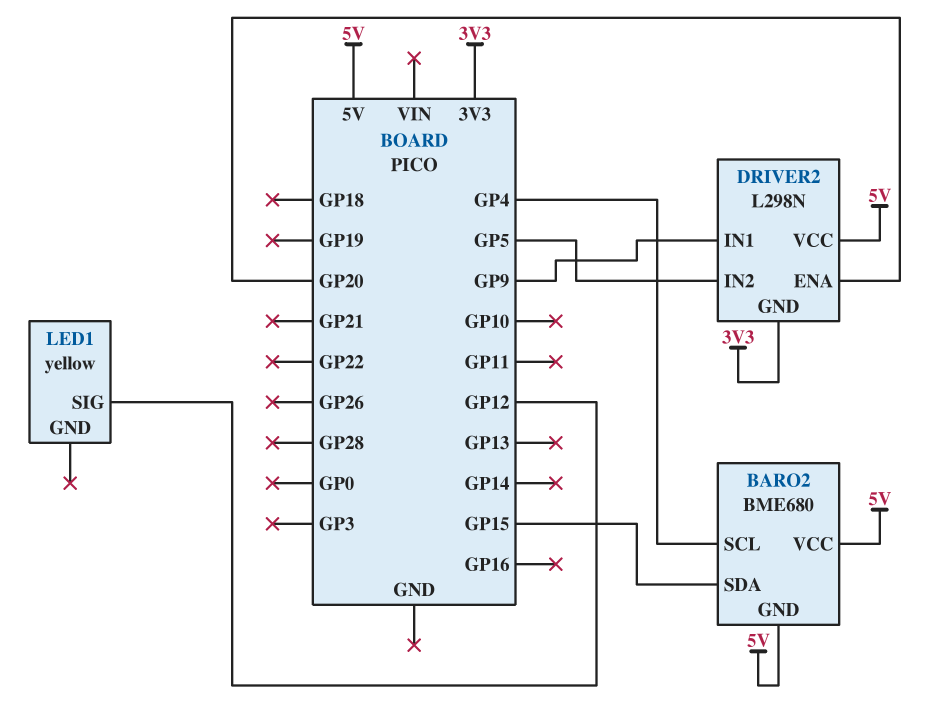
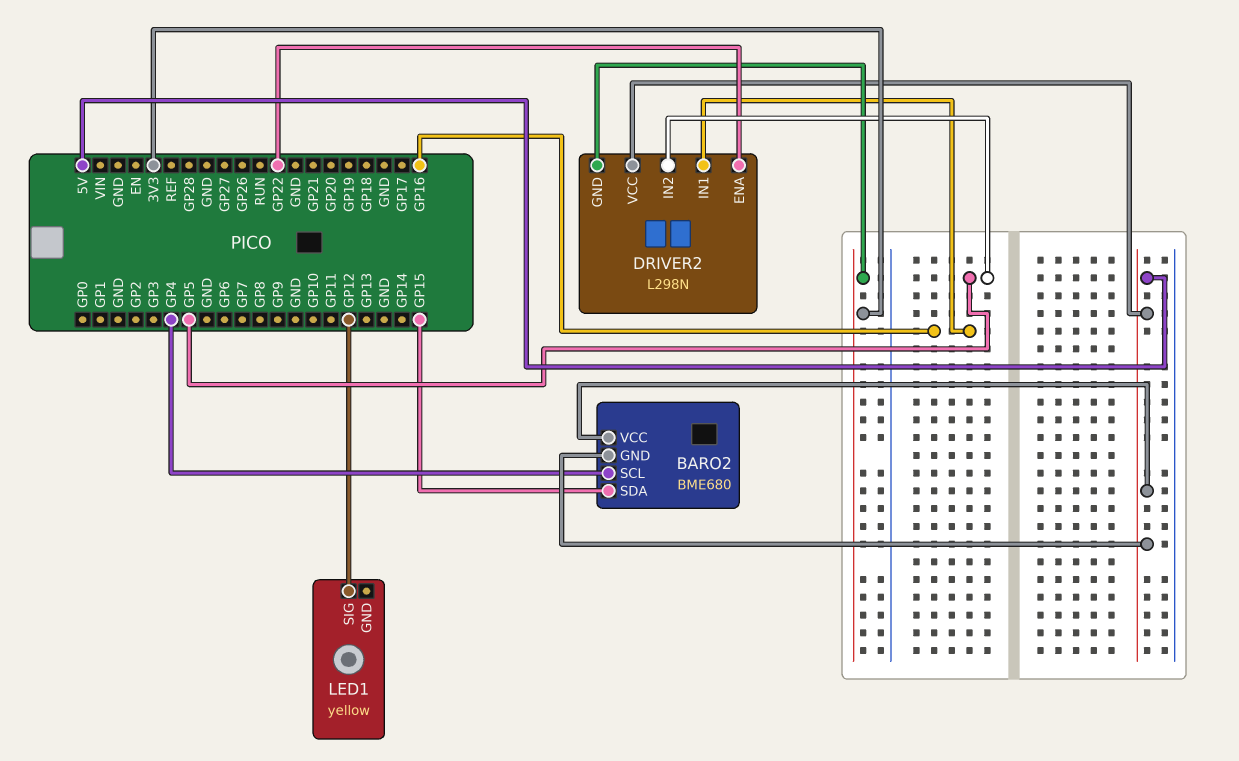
DRIVER2 pin ENA: GP20 -> GP22
DRIVER2 pin IN1: GP9 -> GP16

